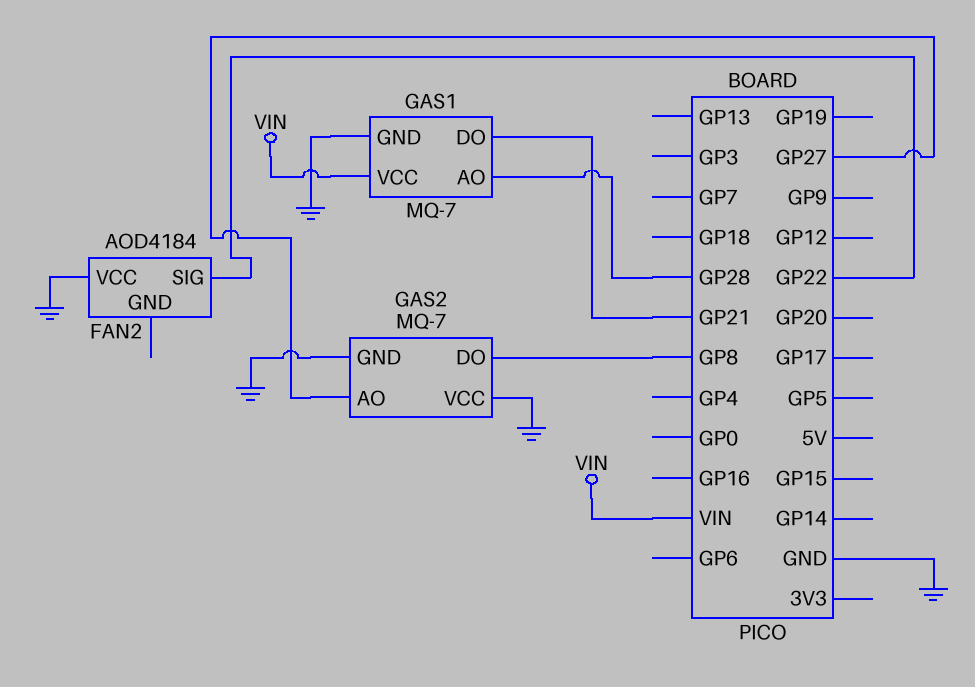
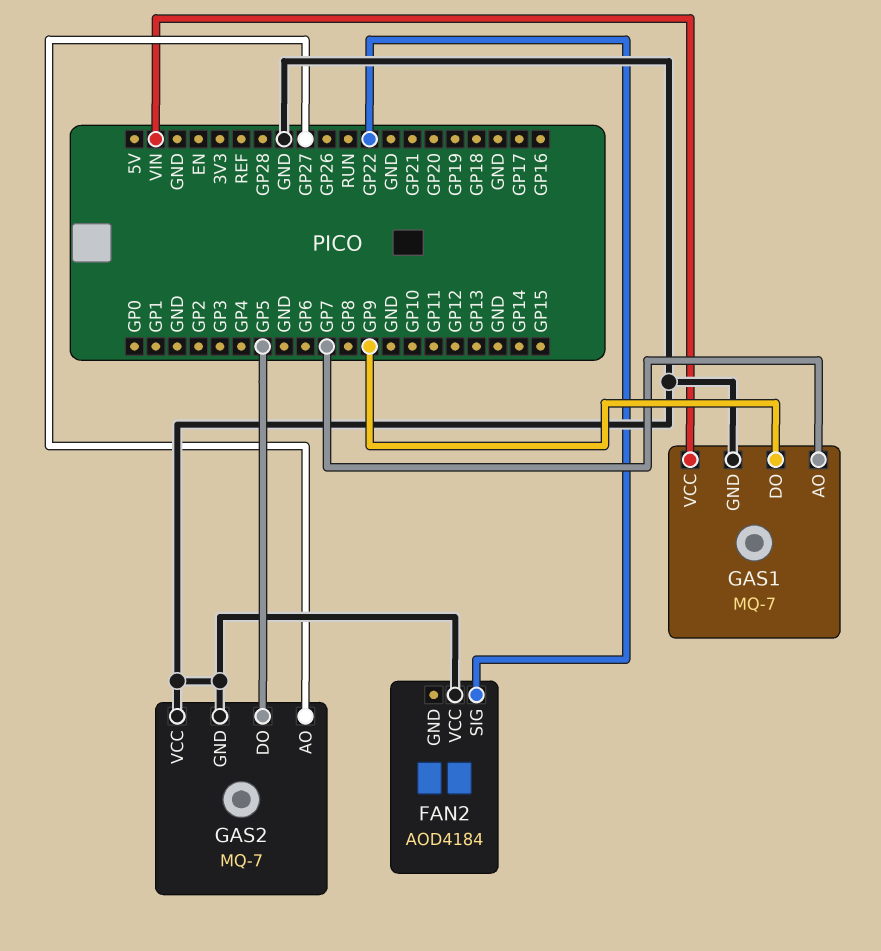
GAS1 pin AO: GP28 -> GP7
GAS1 pin DO: GP21 -> GP9
GAS2 pin DO: GP8 -> GP5

